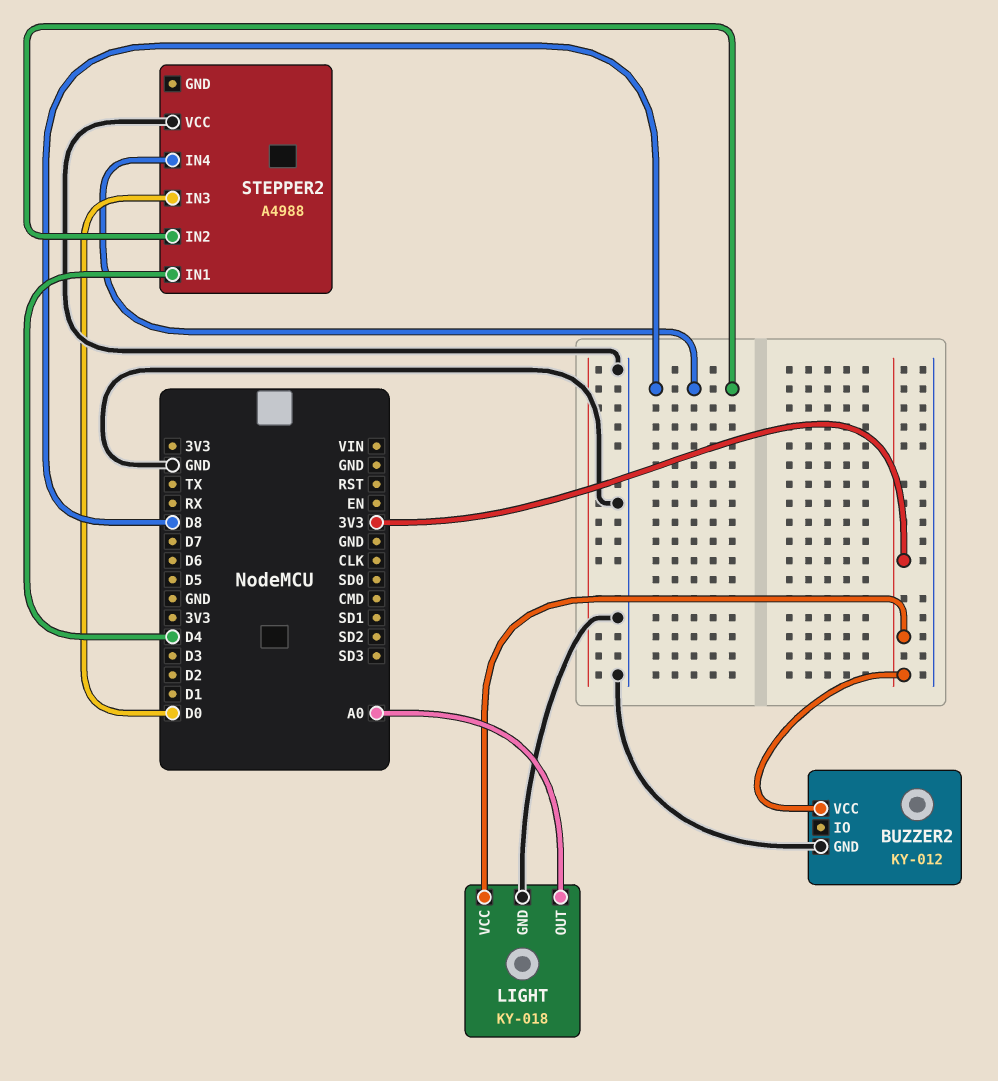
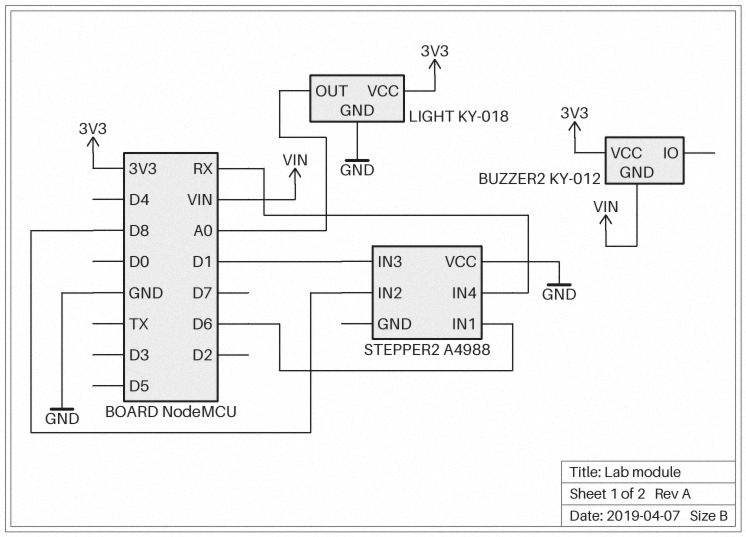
BUZZER2 pin GND: GND -> VIN
STEPPER2 pin IN1: D4 -> D6
STEPPER2 pin IN3: D0 -> D1
STEPPER2 pin IN4: D8 -> RX

